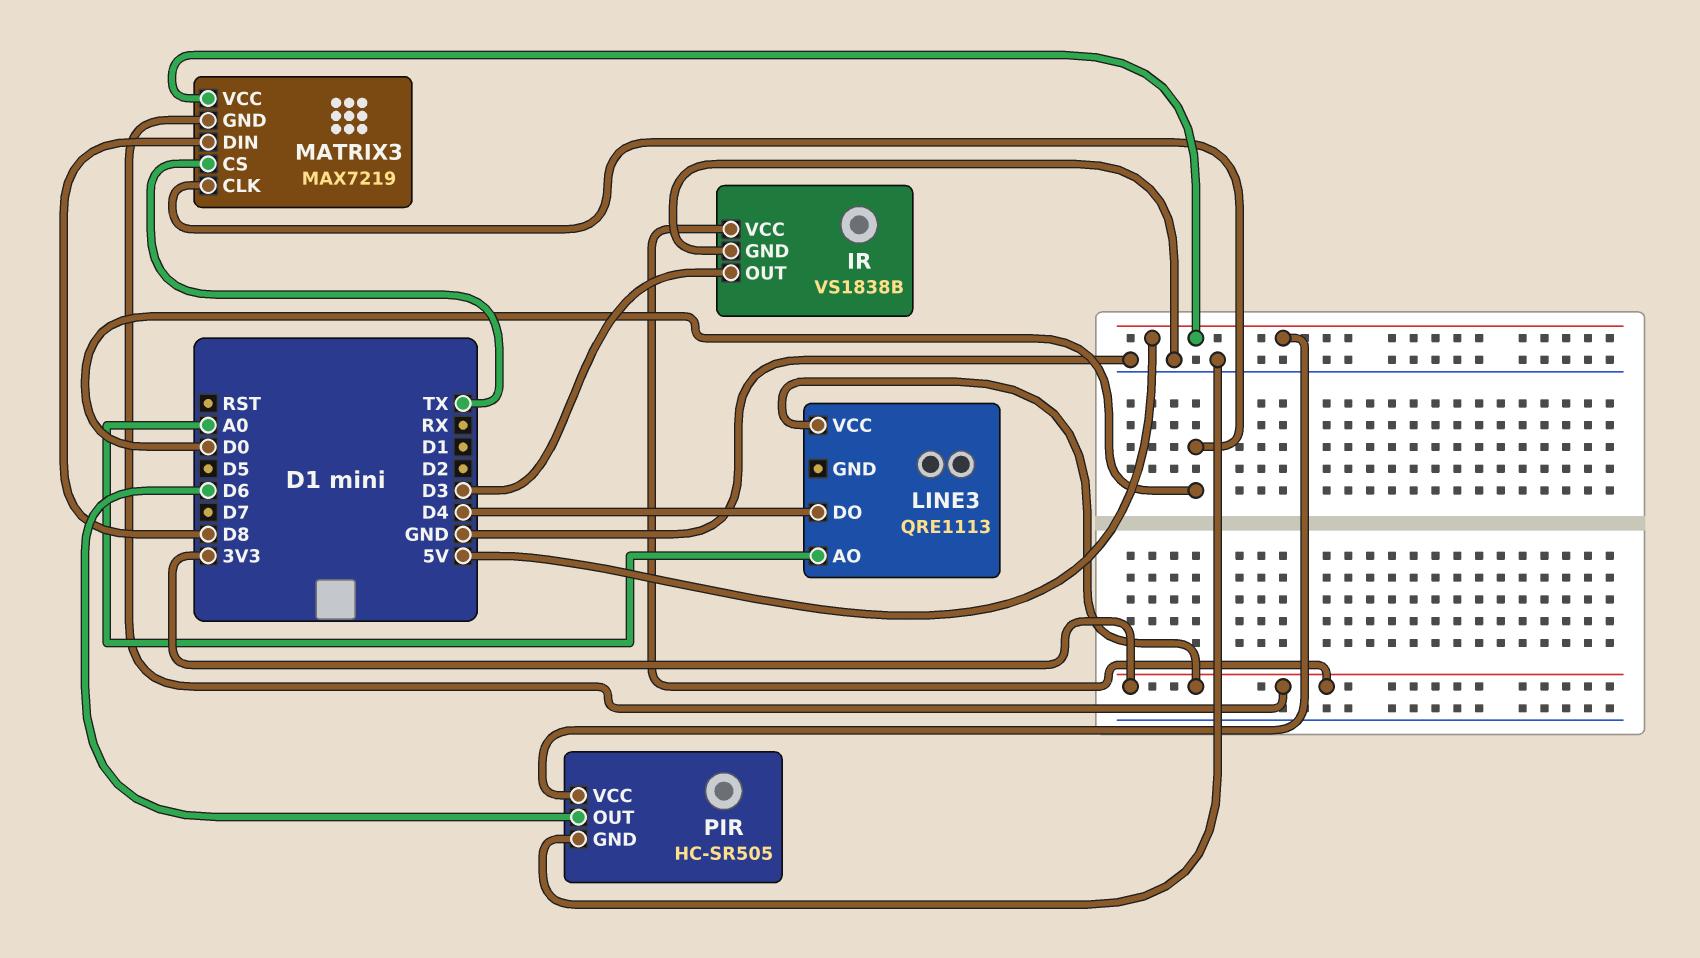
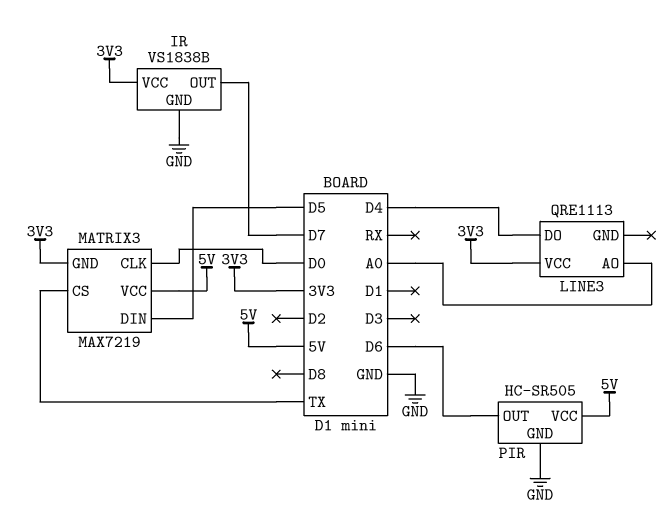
IR pin OUT: D3 -> D7
MATRIX3 pin DIN: D8 -> D5

